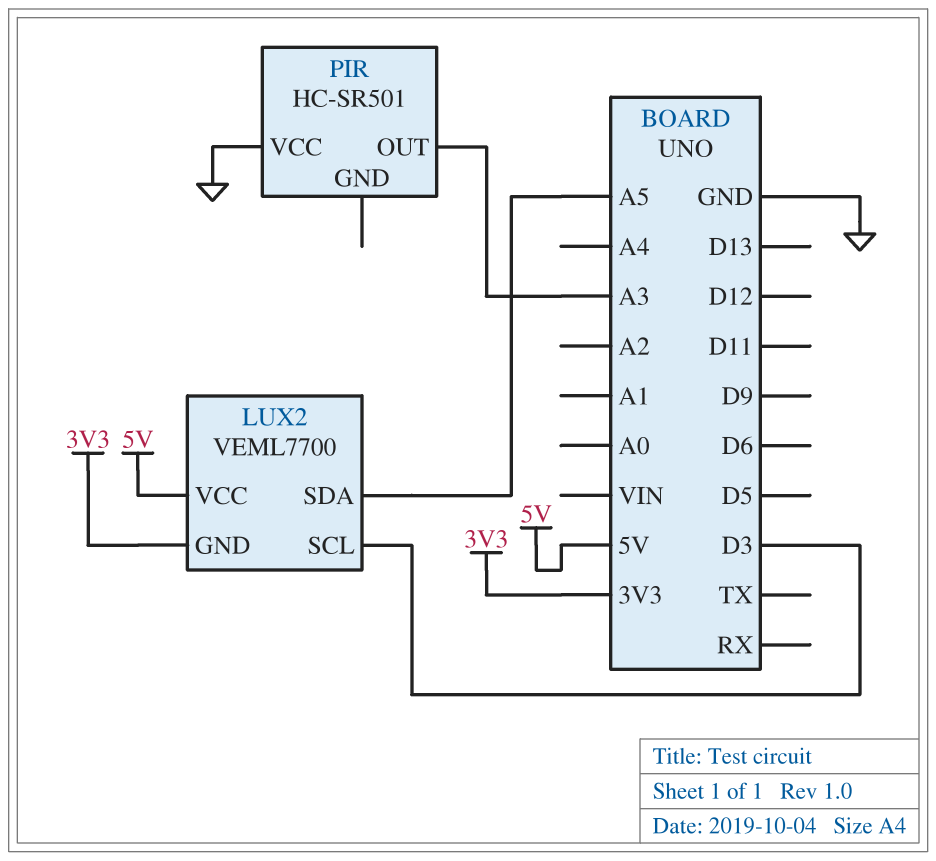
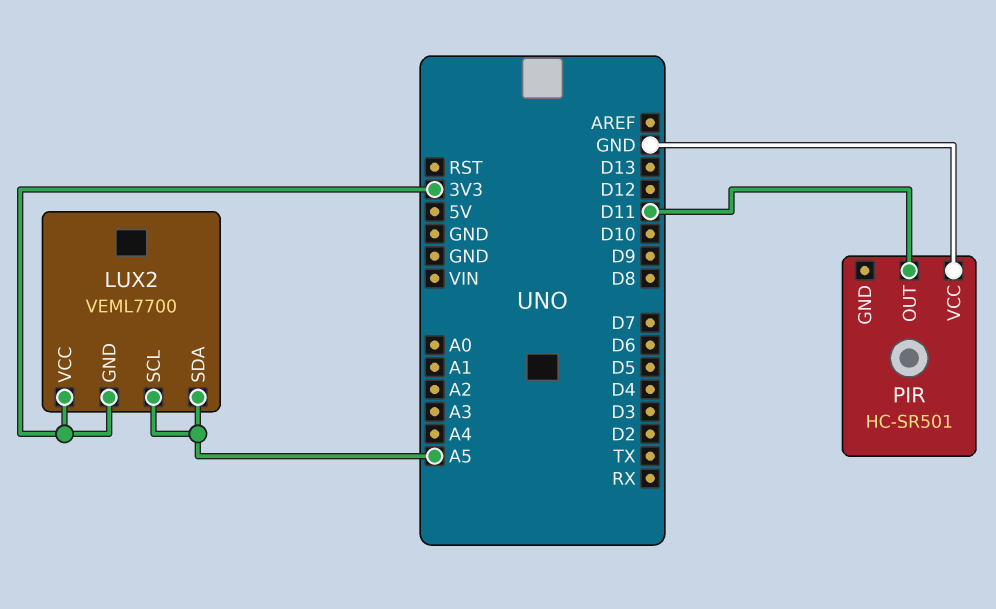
LUX2 pin SCL: D3 -> A5
LUX2 pin VCC: 5V -> 3V3
PIR pin OUT: A3 -> D11

